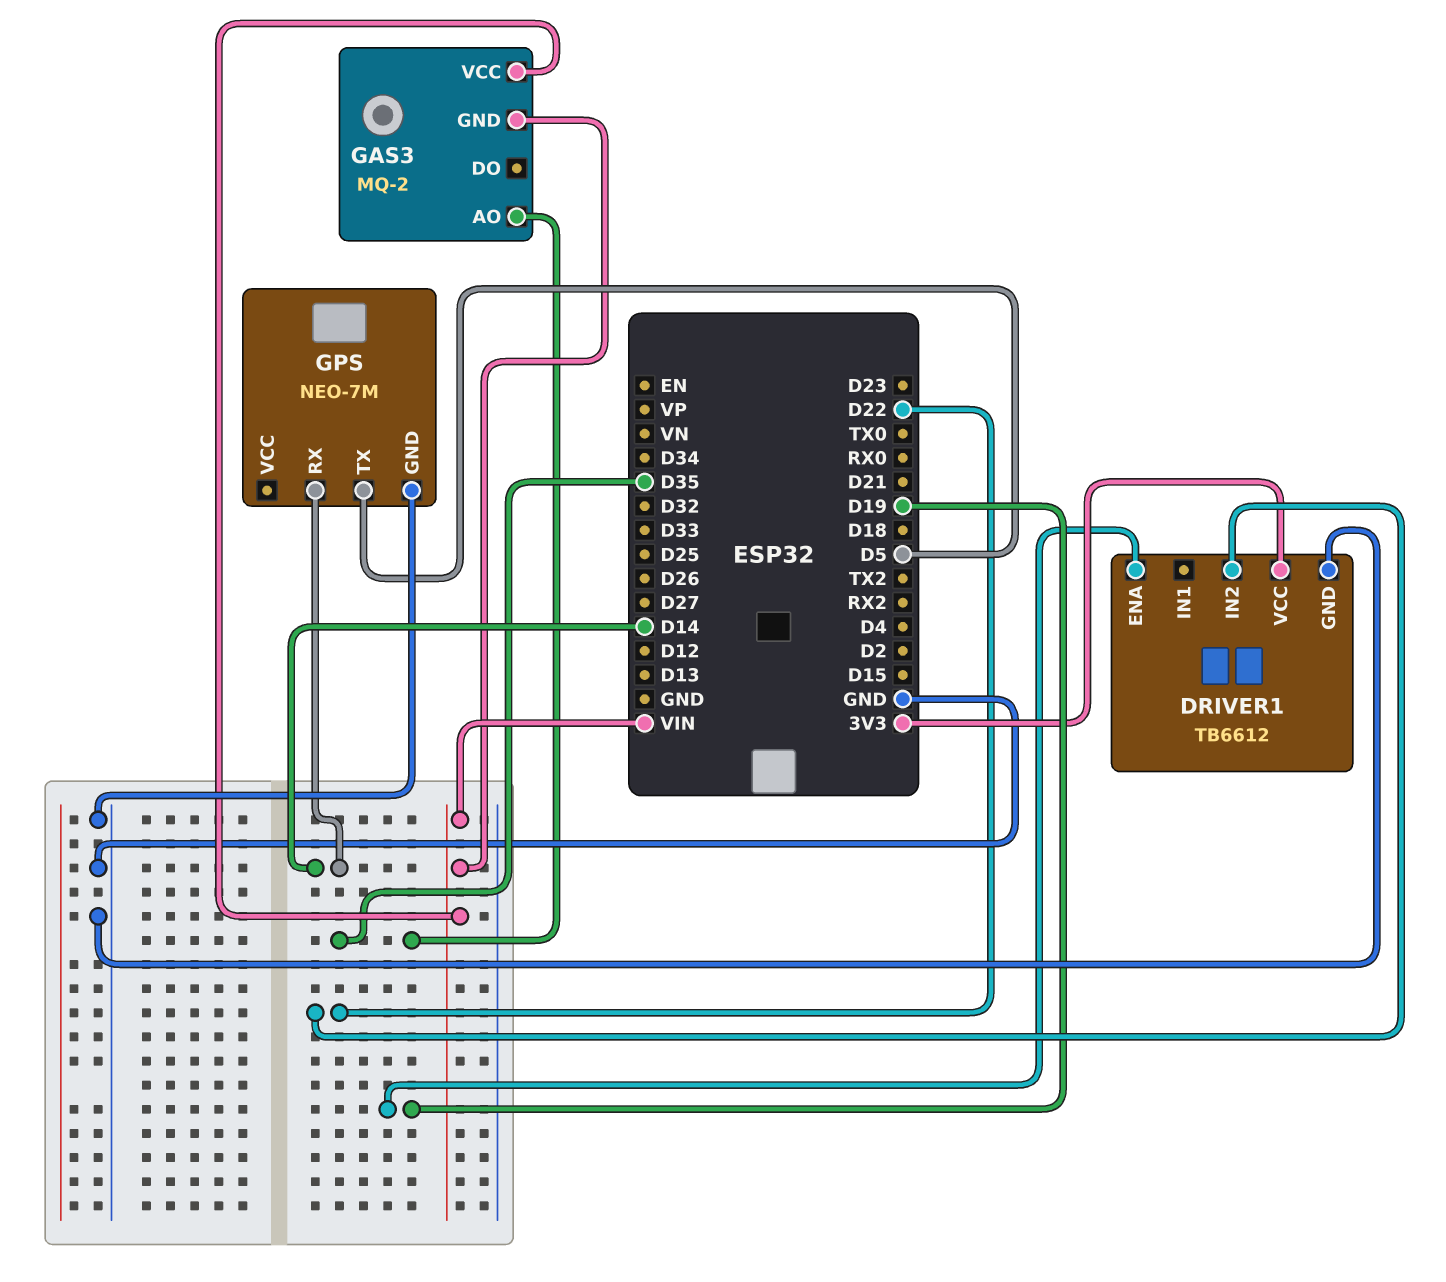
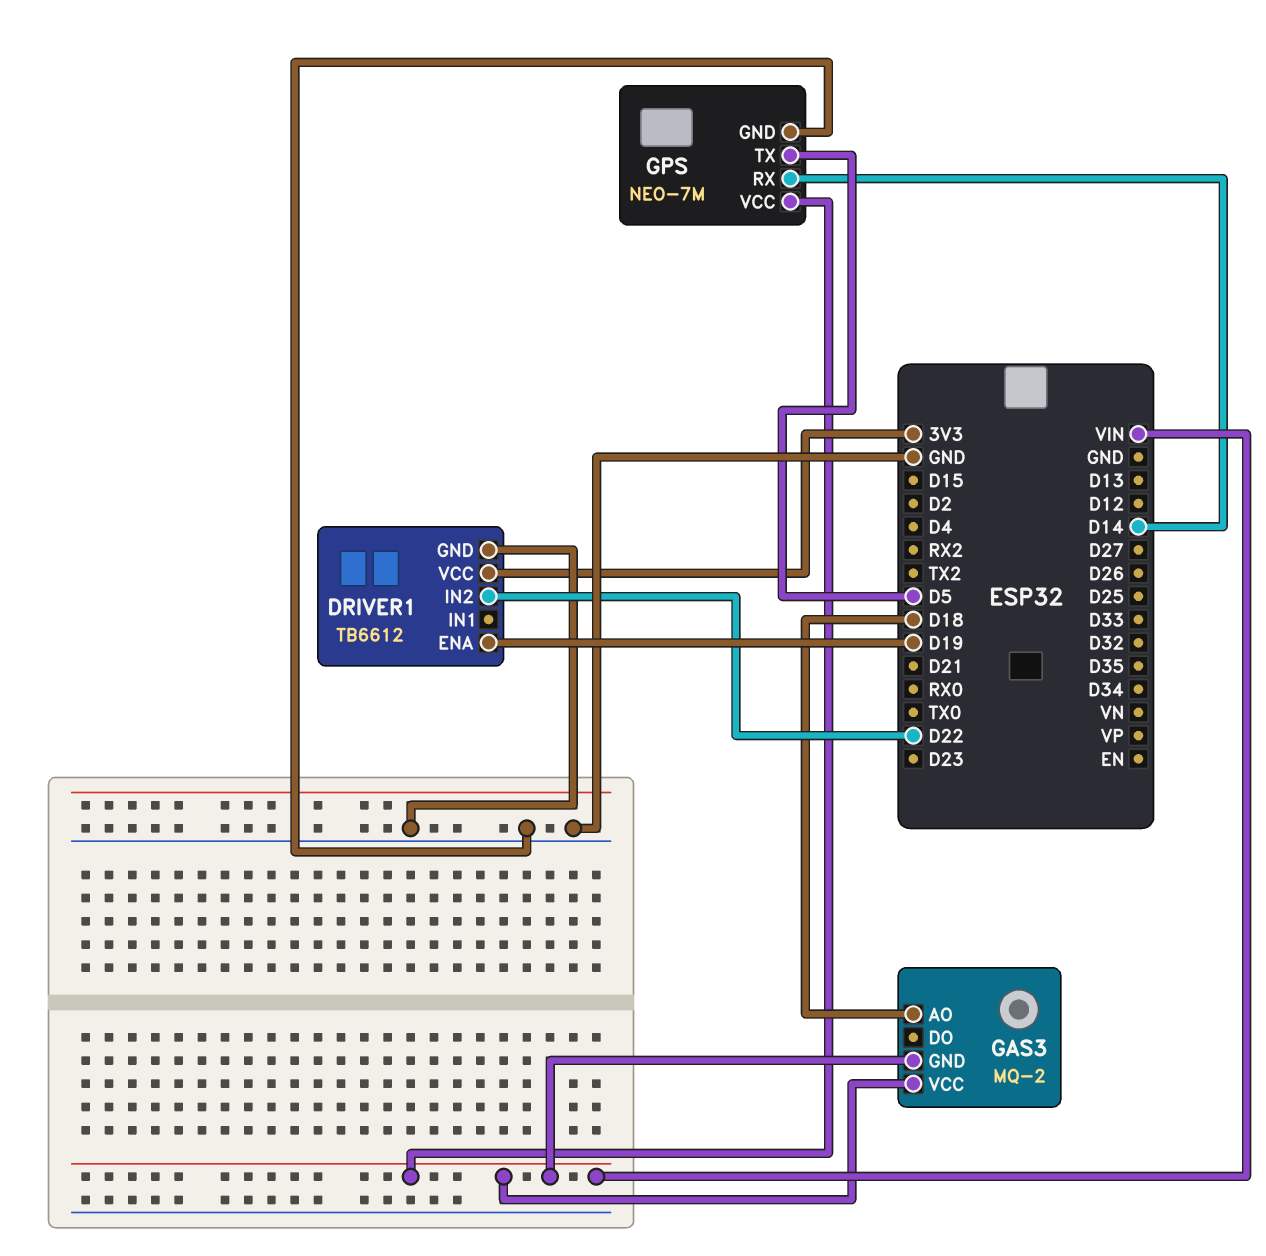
GAS3 pin AO: D35 -> D18
GPS pin VCC: none -> VIN

